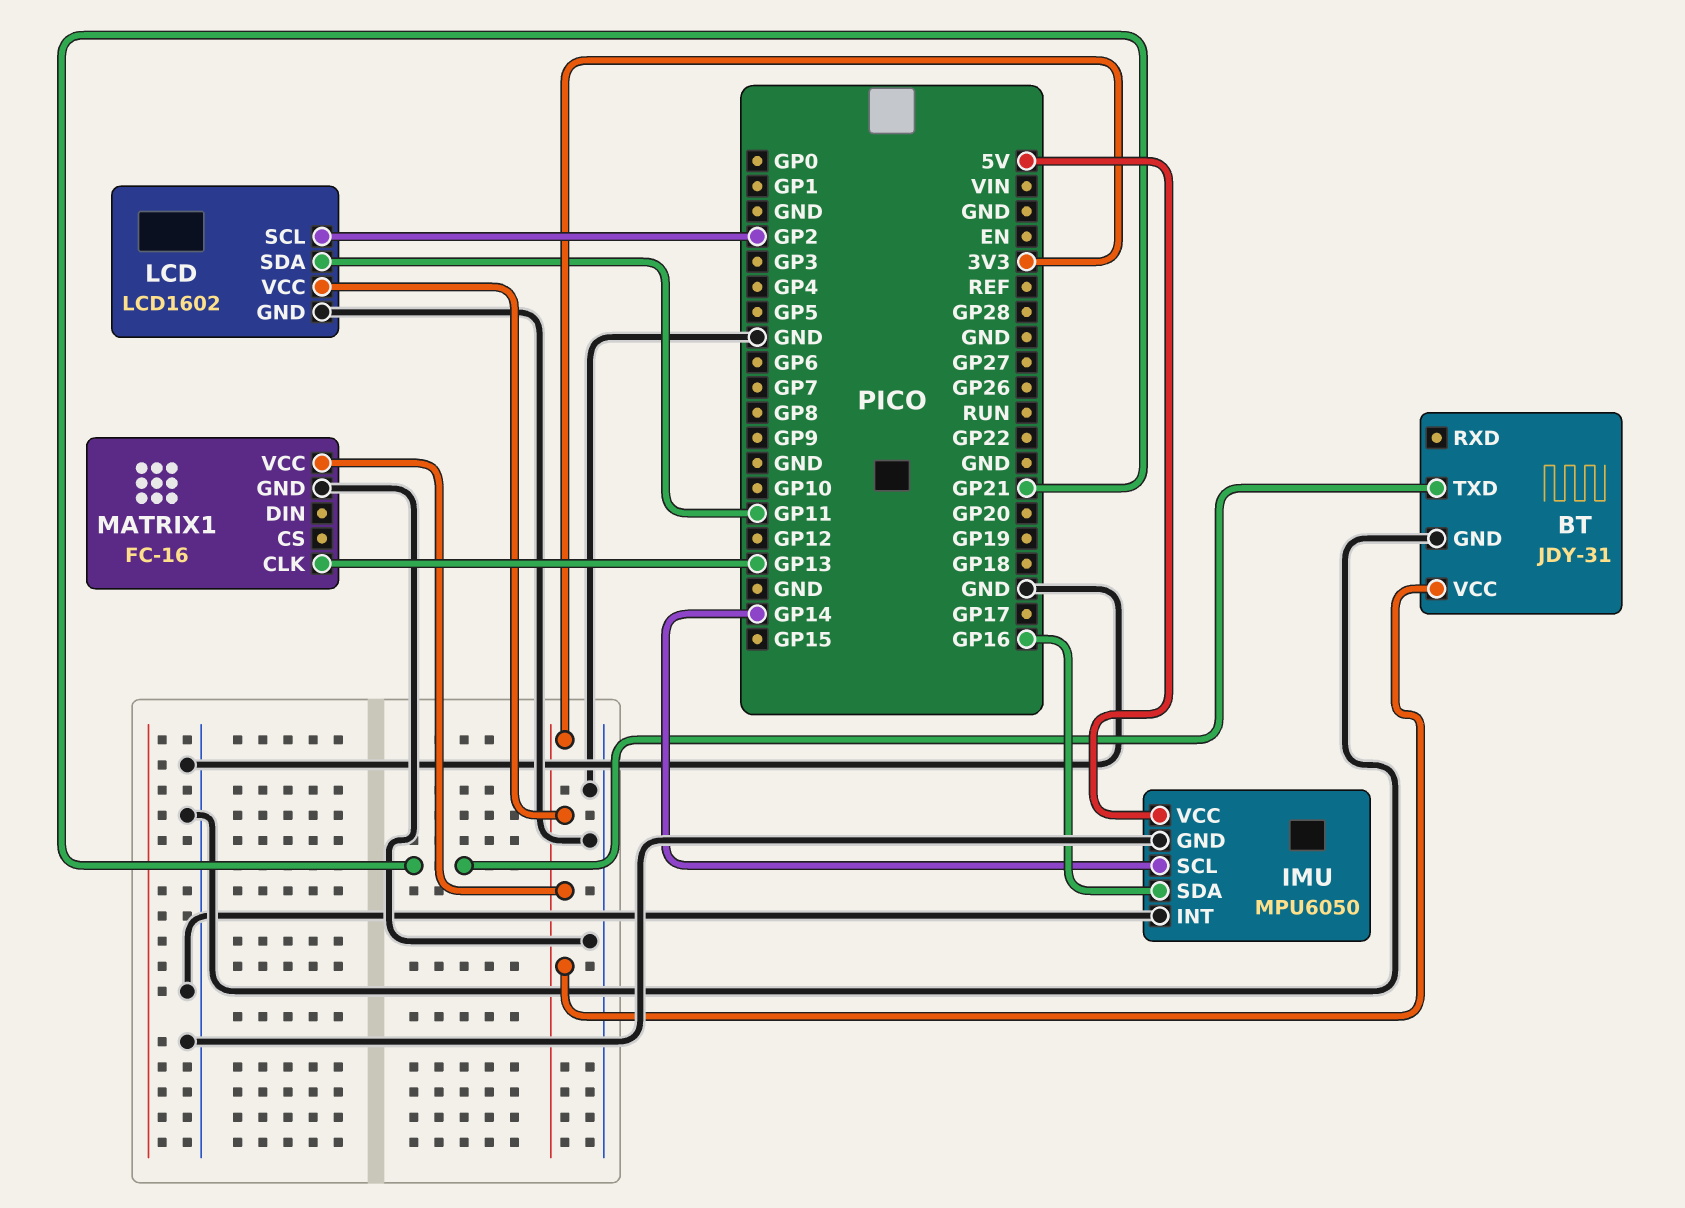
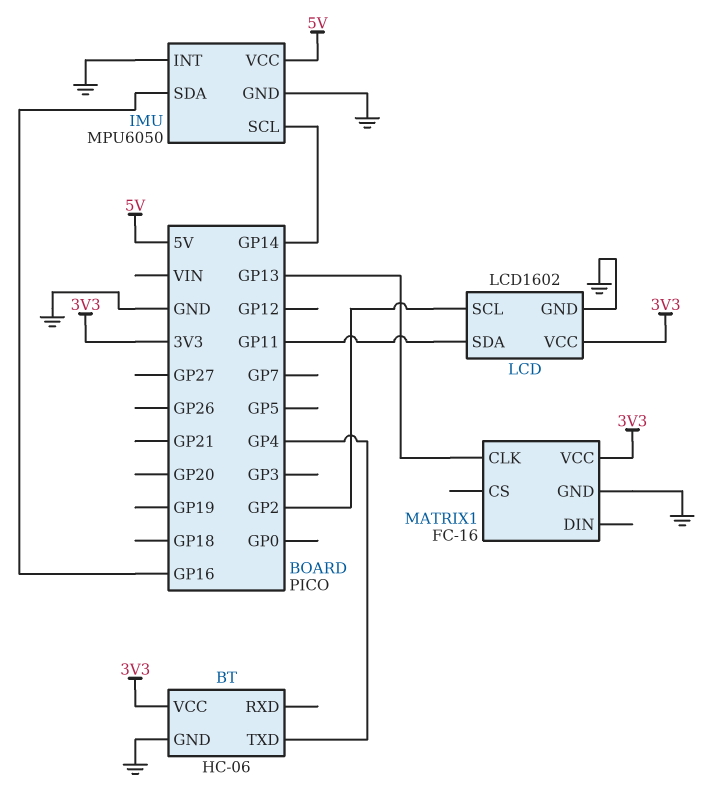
BT: JDY-31 -> HC-06
BT pin TXD: GP21 -> GP4

